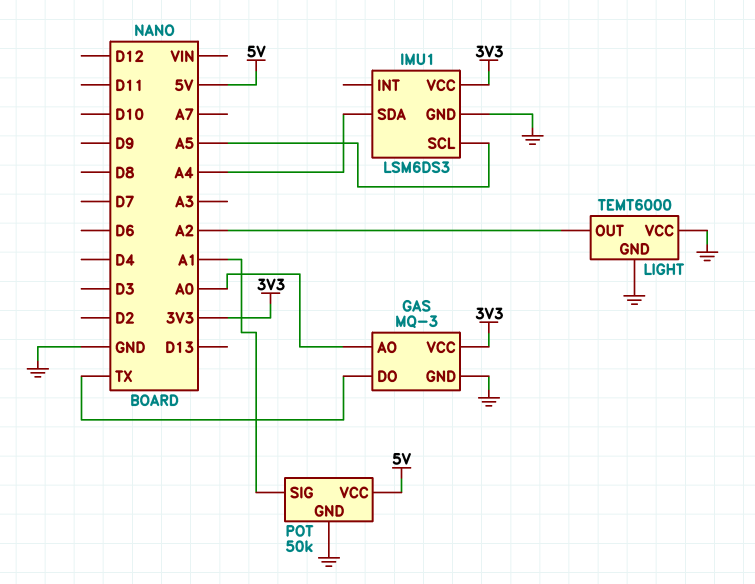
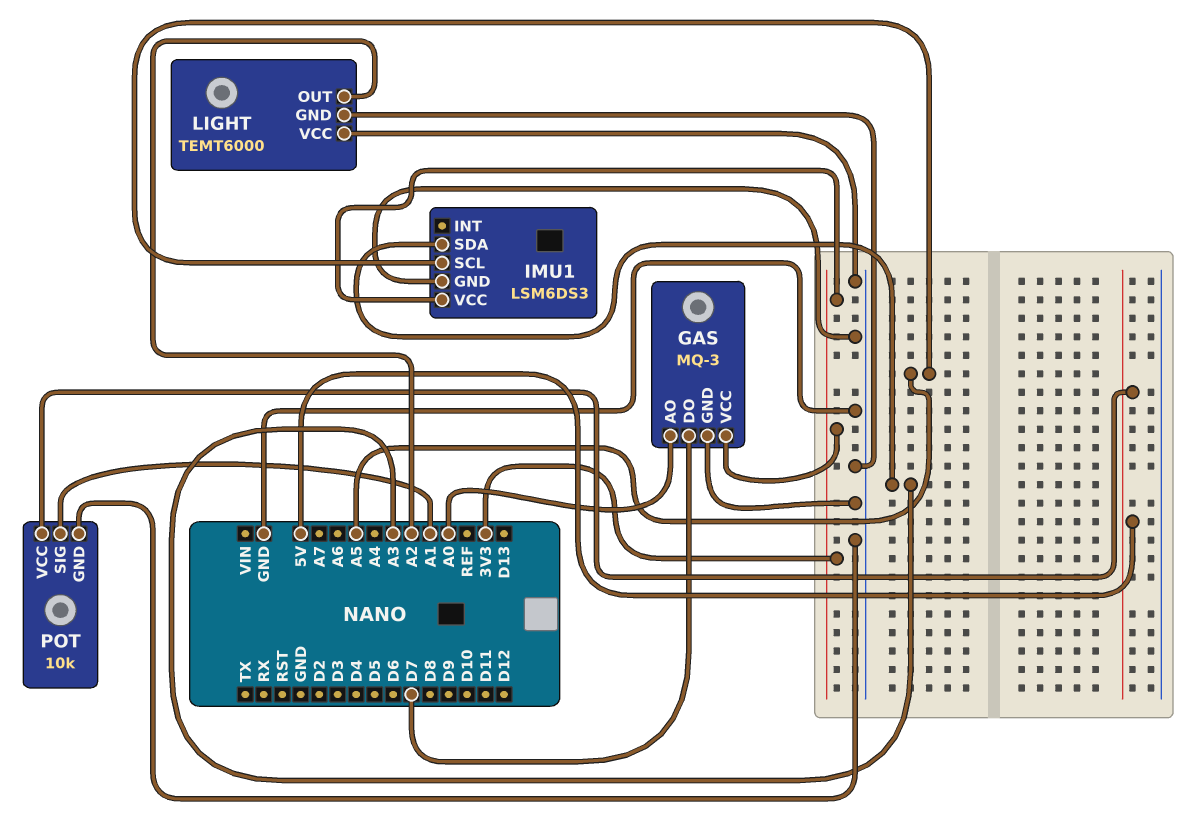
GAS pin DO: TX -> D7
IMU1 pin SDA: A4 -> A3
POT: 50k -> 10k

